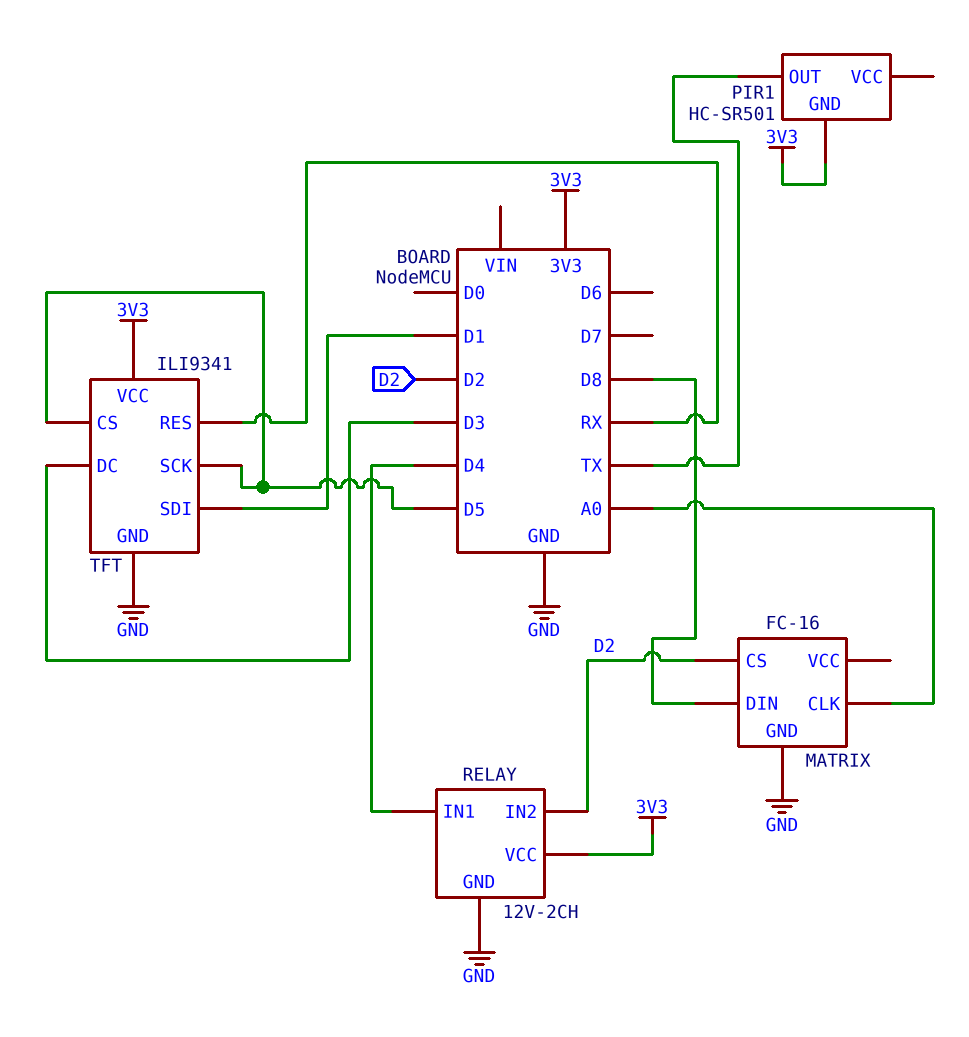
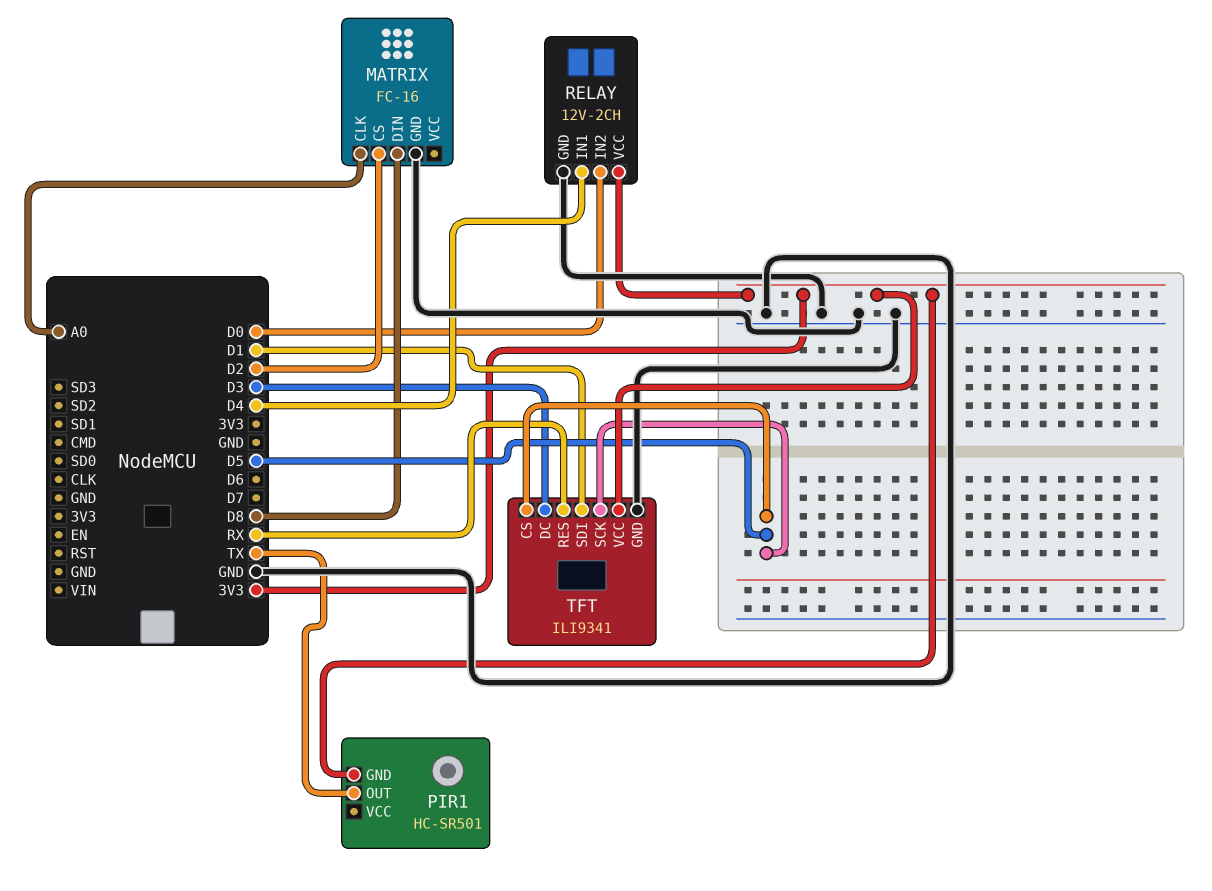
RELAY pin IN2: D2 -> D0

